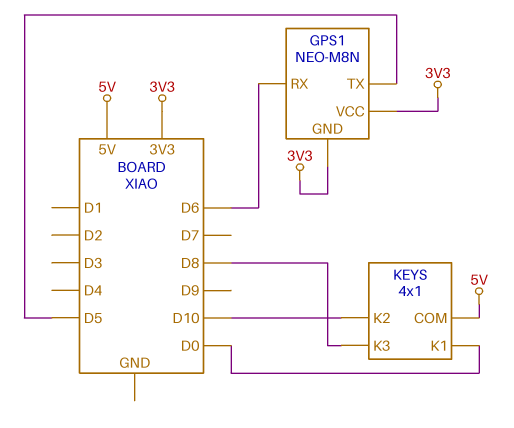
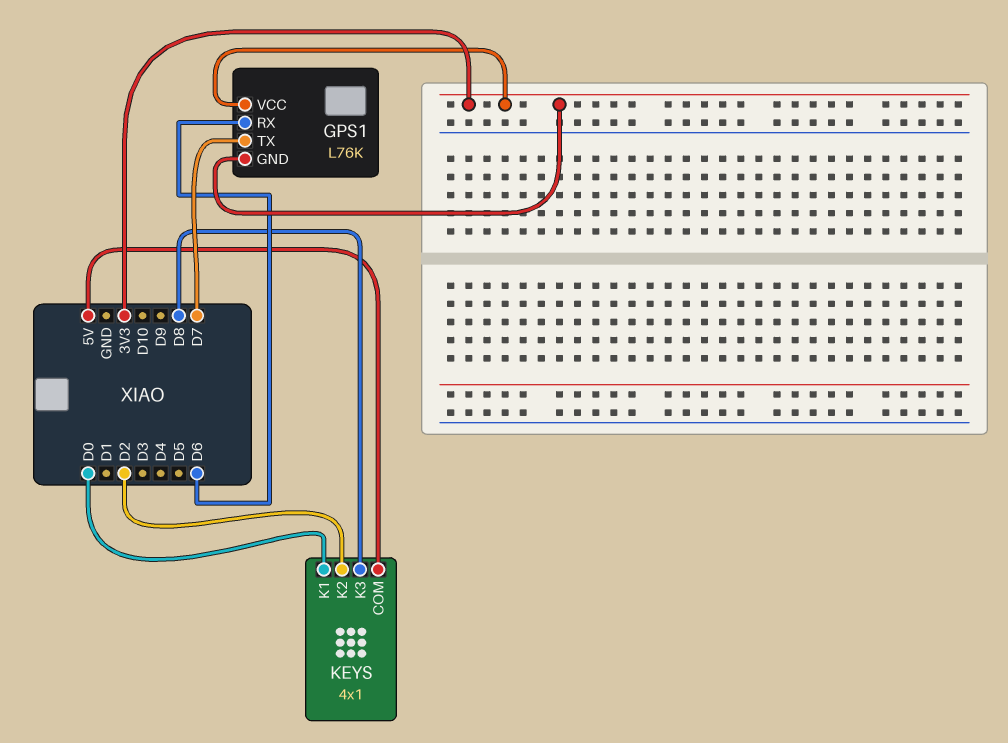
GPS1: NEO-M8N -> L76K
GPS1 pin TX: D5 -> D7
KEYS pin K2: D10 -> D2

